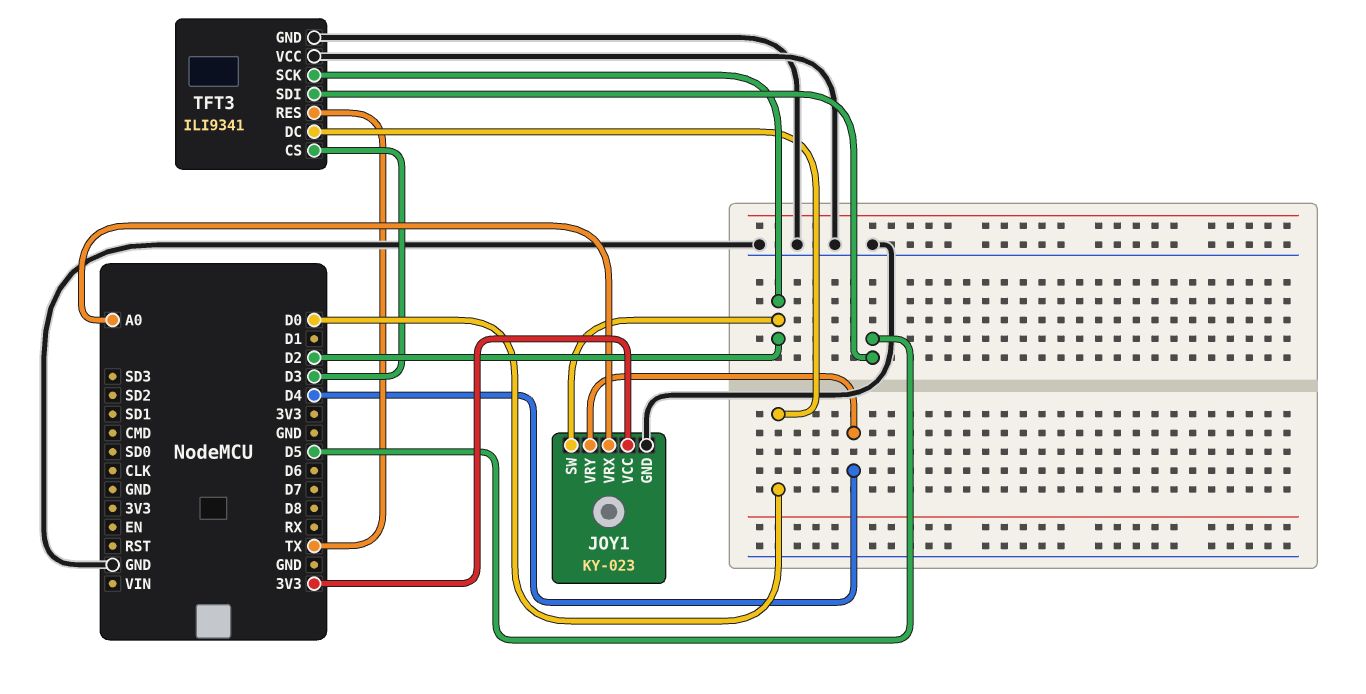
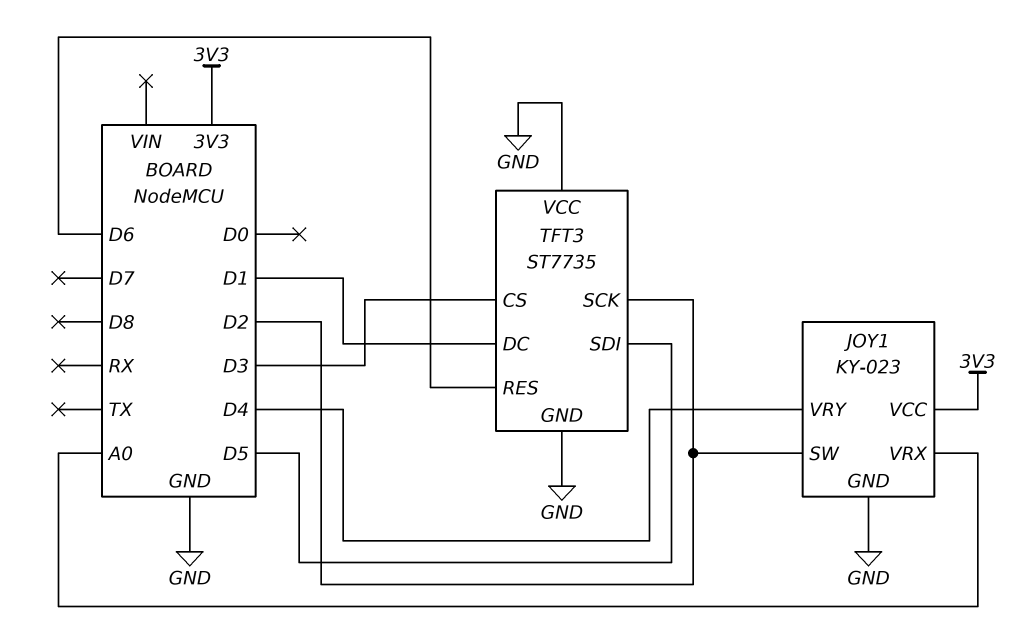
TFT3: ILI9341 -> ST7735
TFT3 pin DC: D0 -> D1
TFT3 pin RES: TX -> D6

